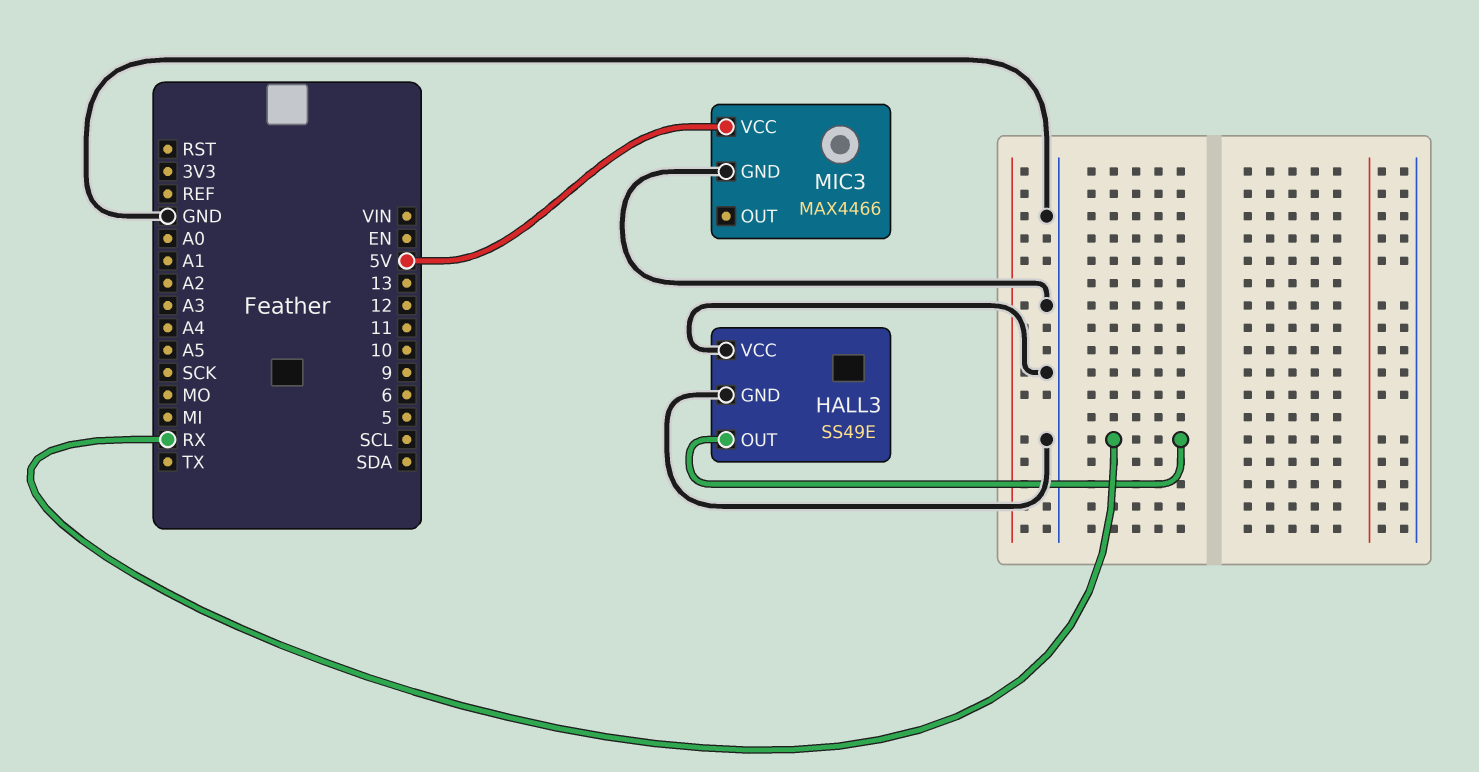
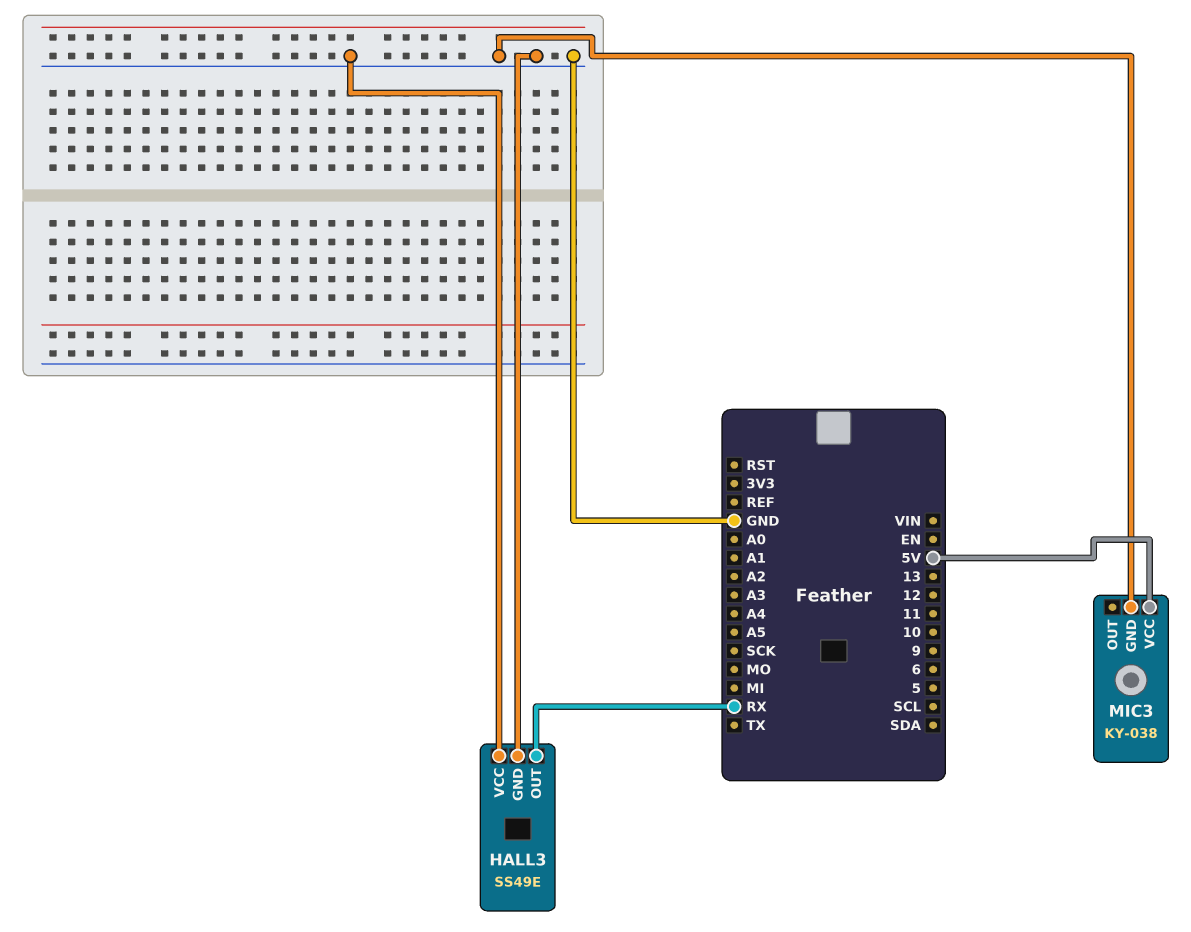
MIC3: MAX4466 -> KY-038

